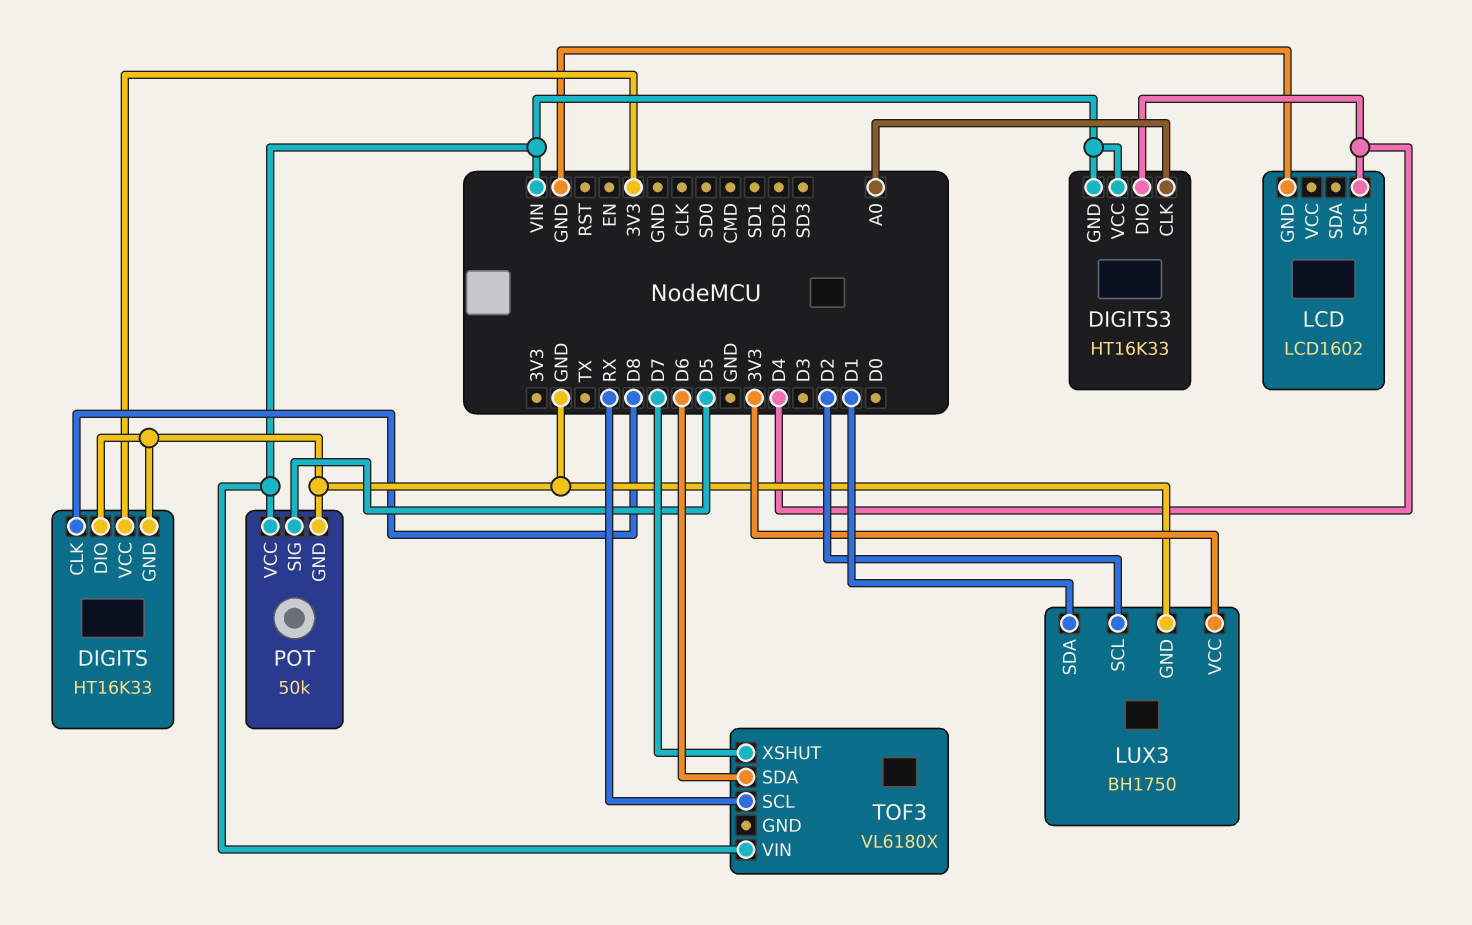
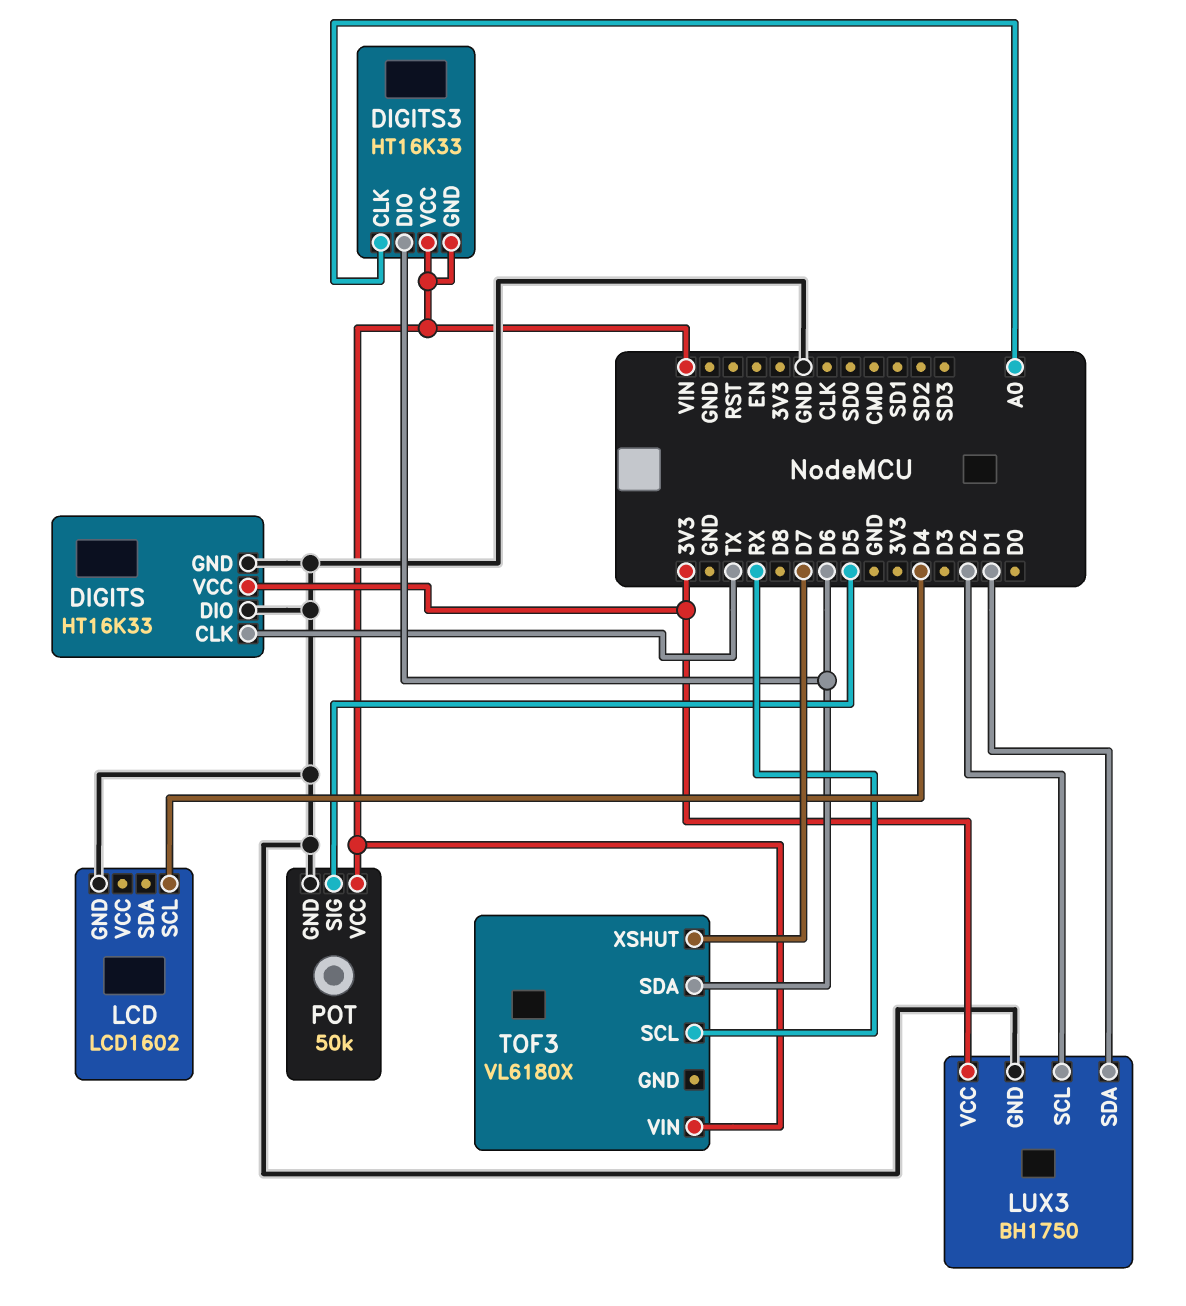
DIGITS pin CLK: D8 -> TX
DIGITS3 pin DIO: D4 -> D6

